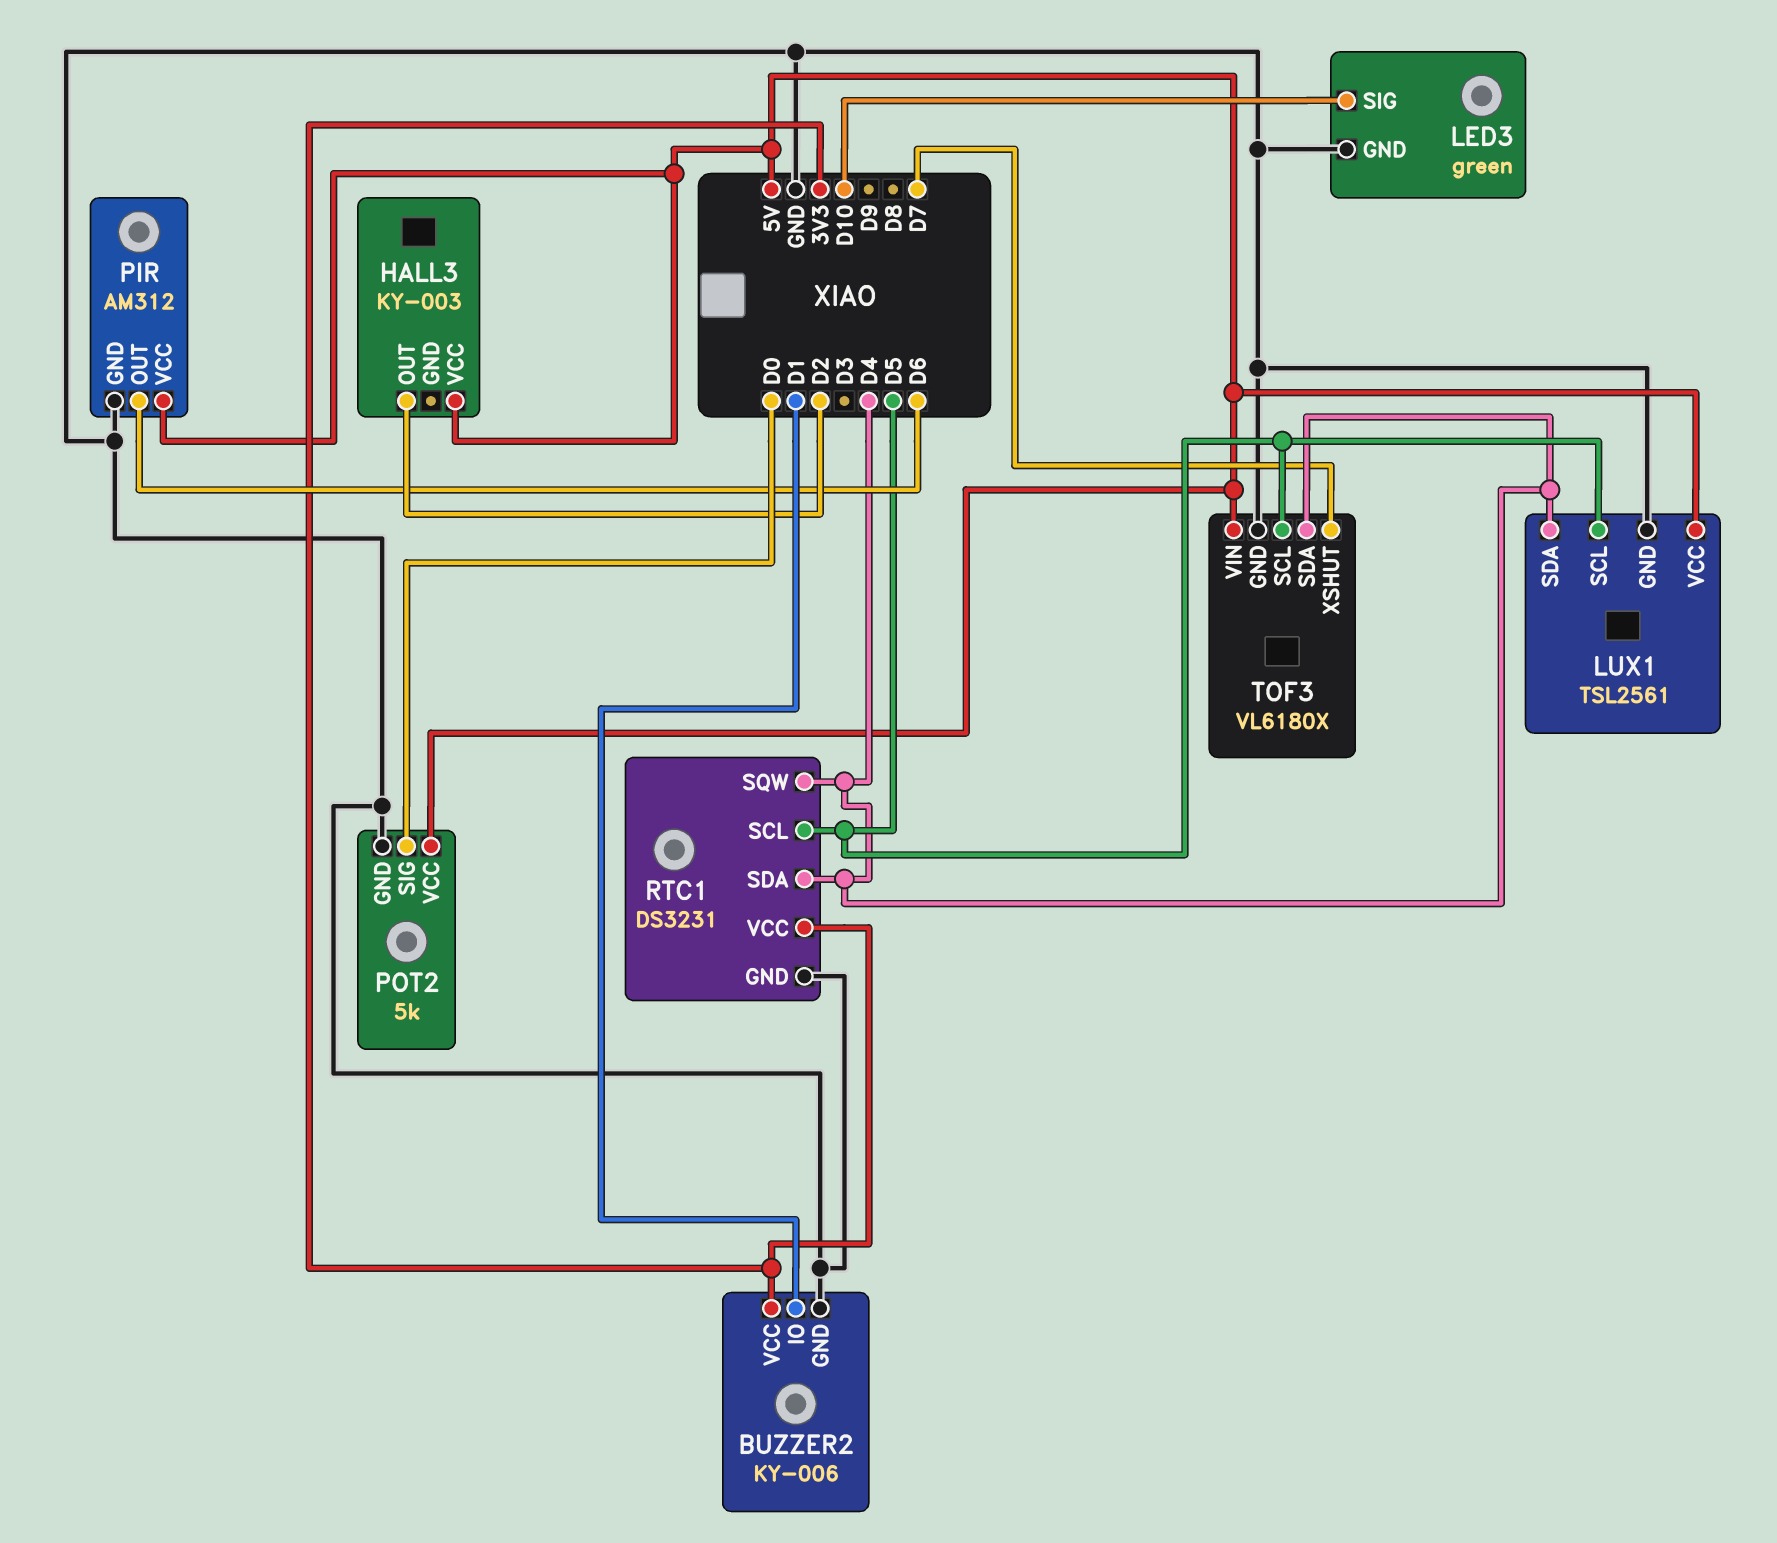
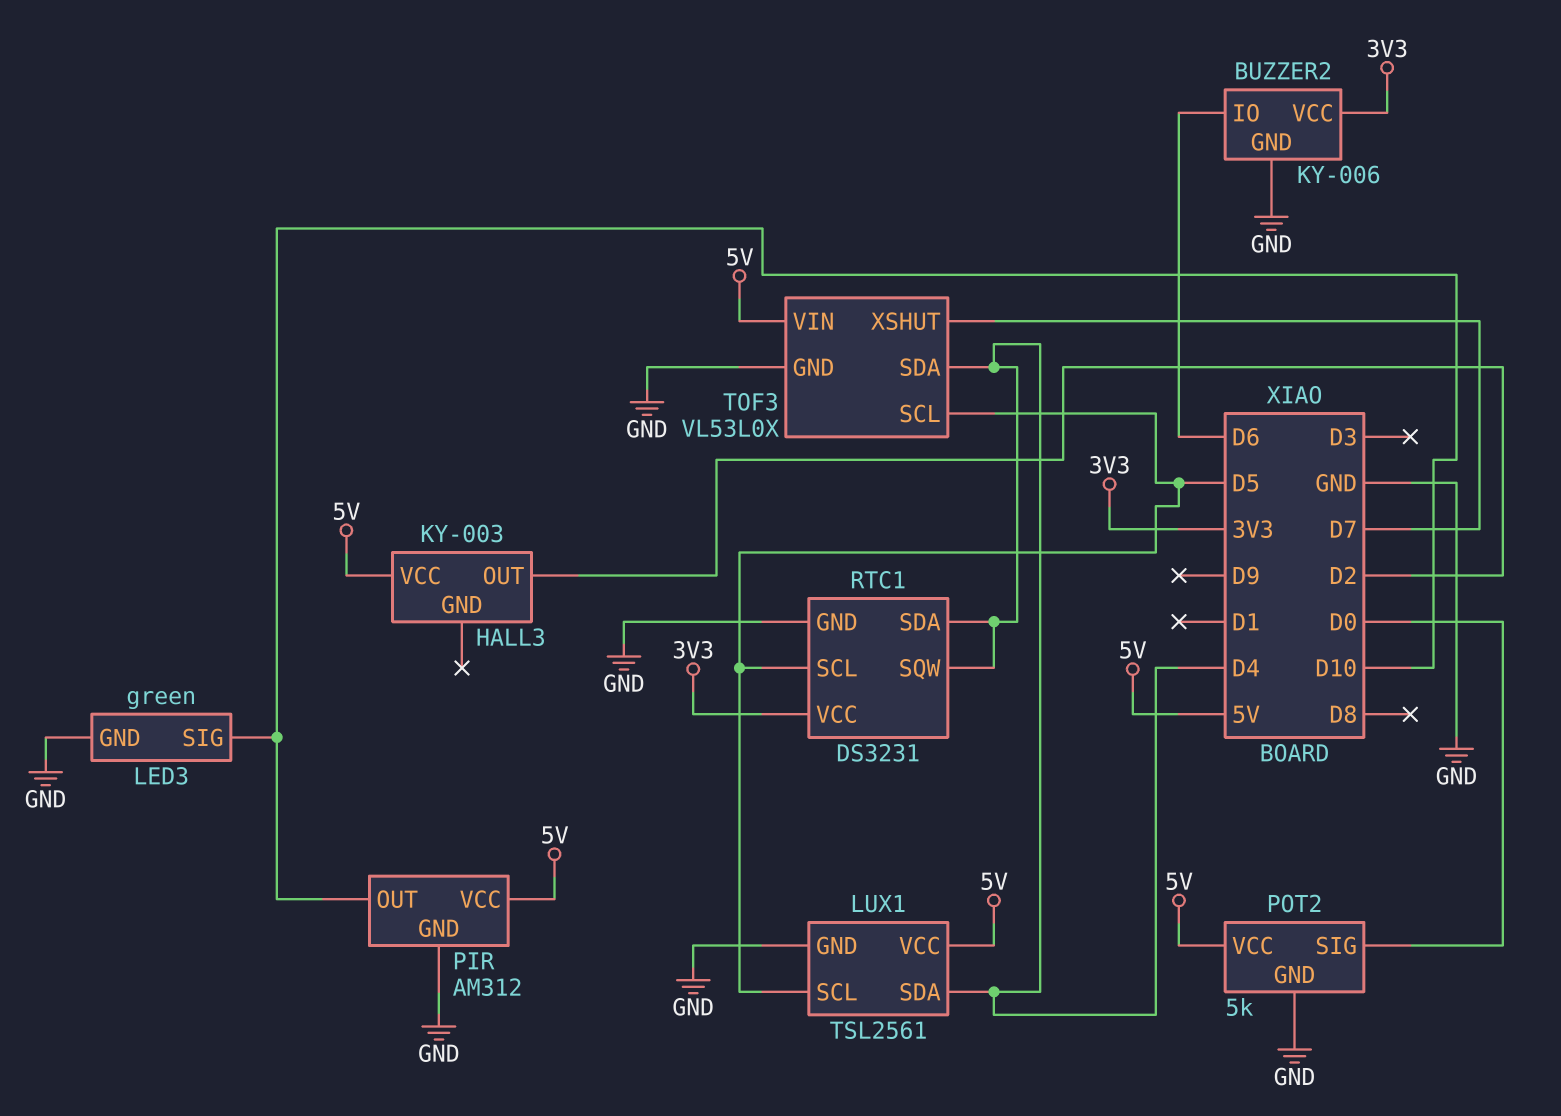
BUZZER2 pin IO: D1 -> D6
PIR pin OUT: D6 -> D10
TOF3: VL6180X -> VL53L0X

